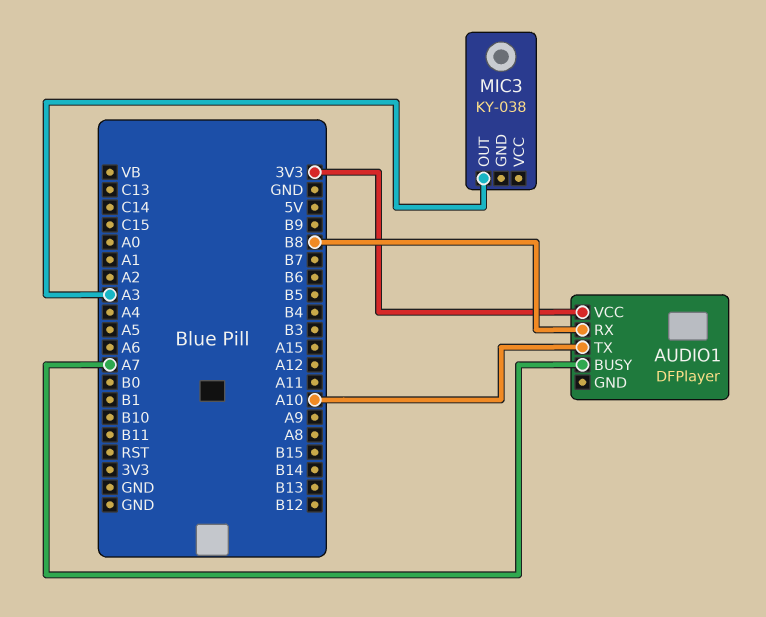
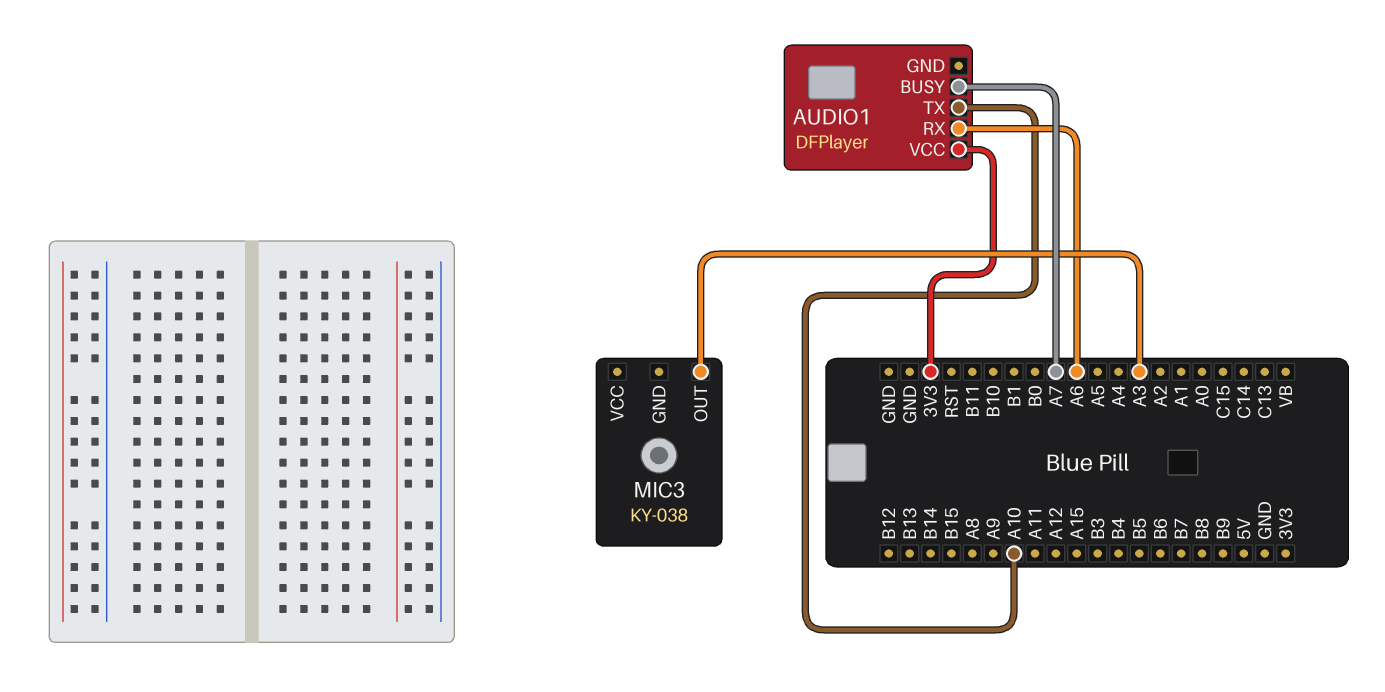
AUDIO1 pin RX: B8 -> A6

